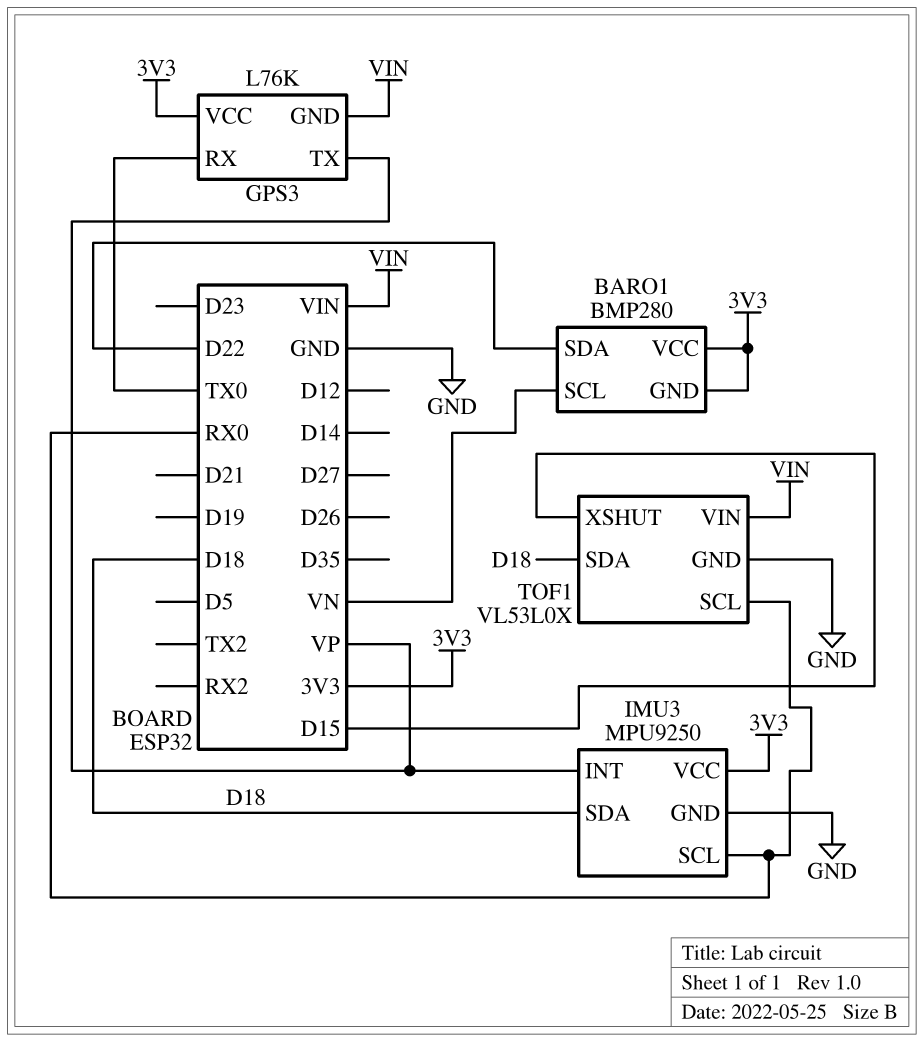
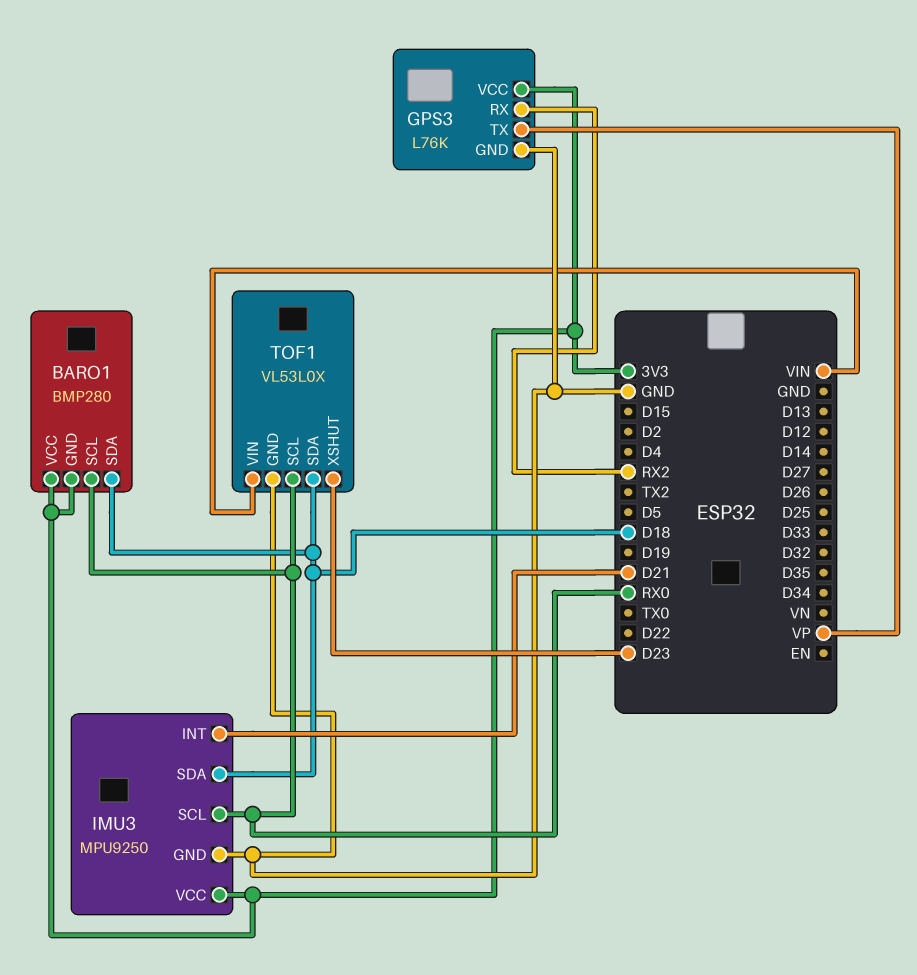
BARO1 pin SCL: VN -> RX0
BARO1 pin SDA: D22 -> D18
GPS3 pin GND: VIN -> GND
GPS3 pin RX: TX0 -> RX2
IMU3 pin INT: VP -> D21
TOF1 pin XSHUT: D15 -> D23

